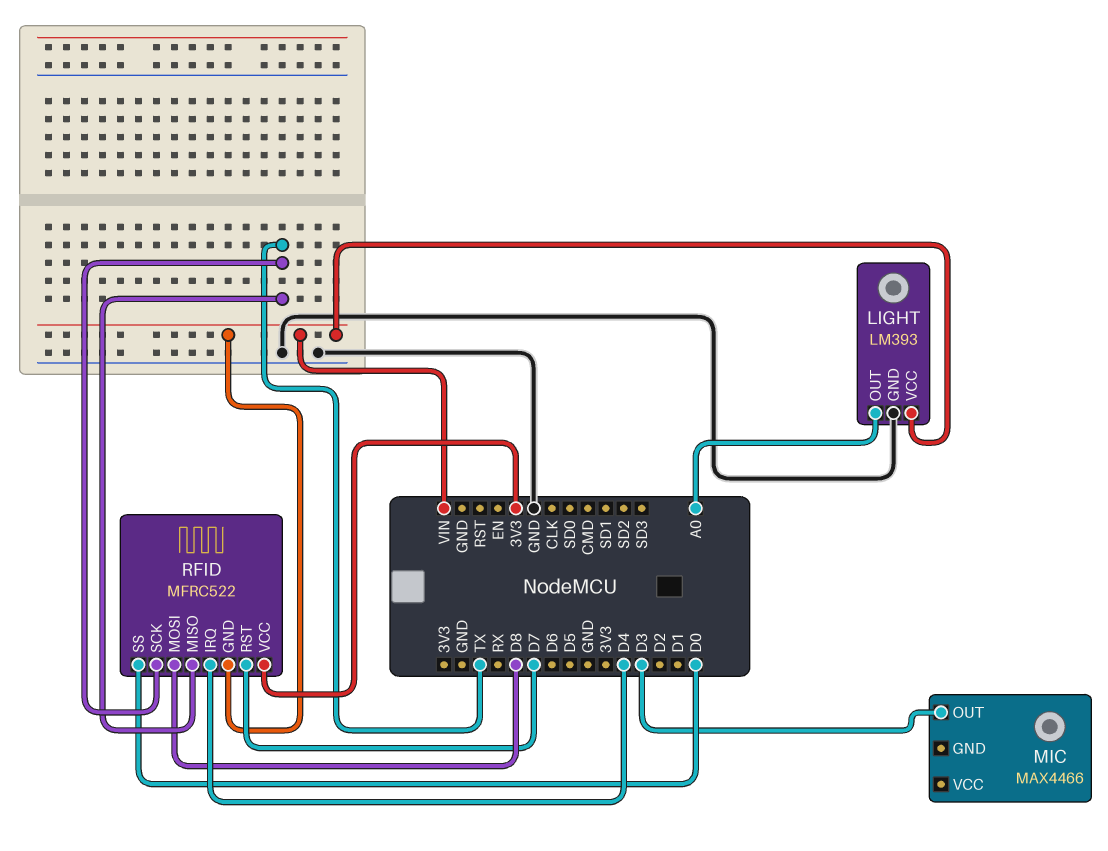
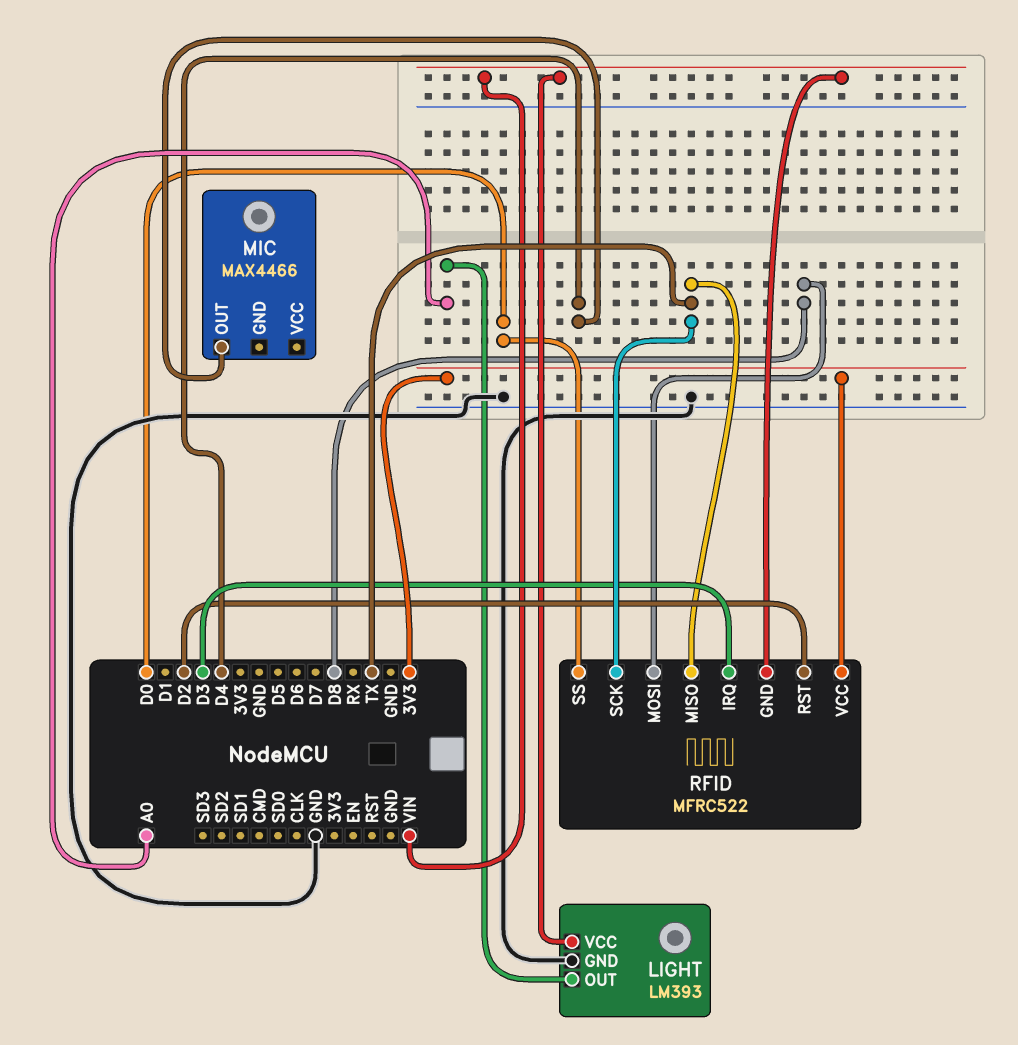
MIC pin OUT: D3 -> D4
RFID pin IRQ: D4 -> D3
RFID pin RST: D7 -> D2

